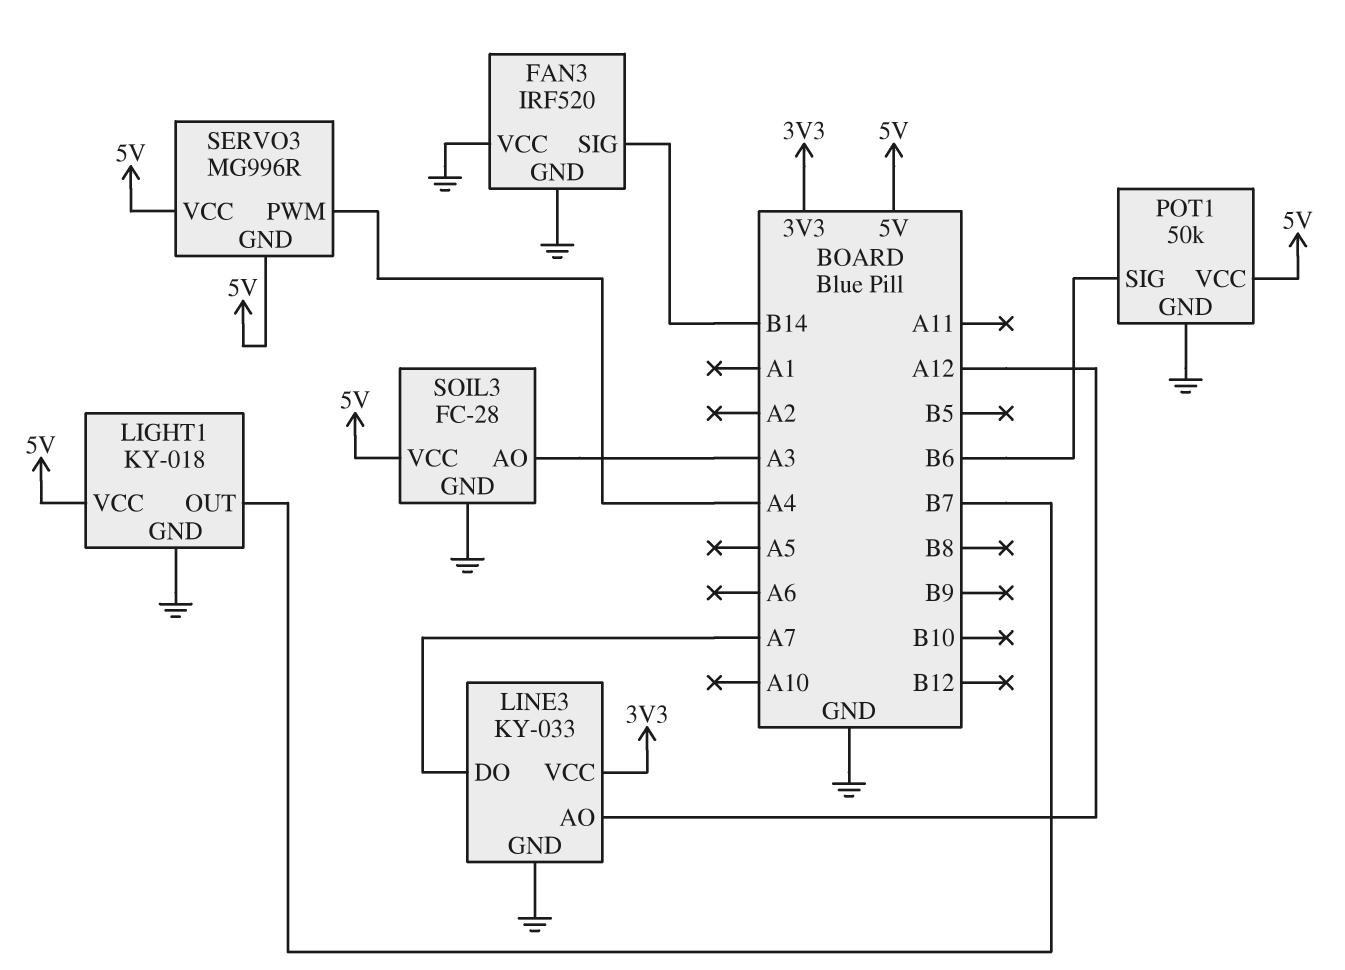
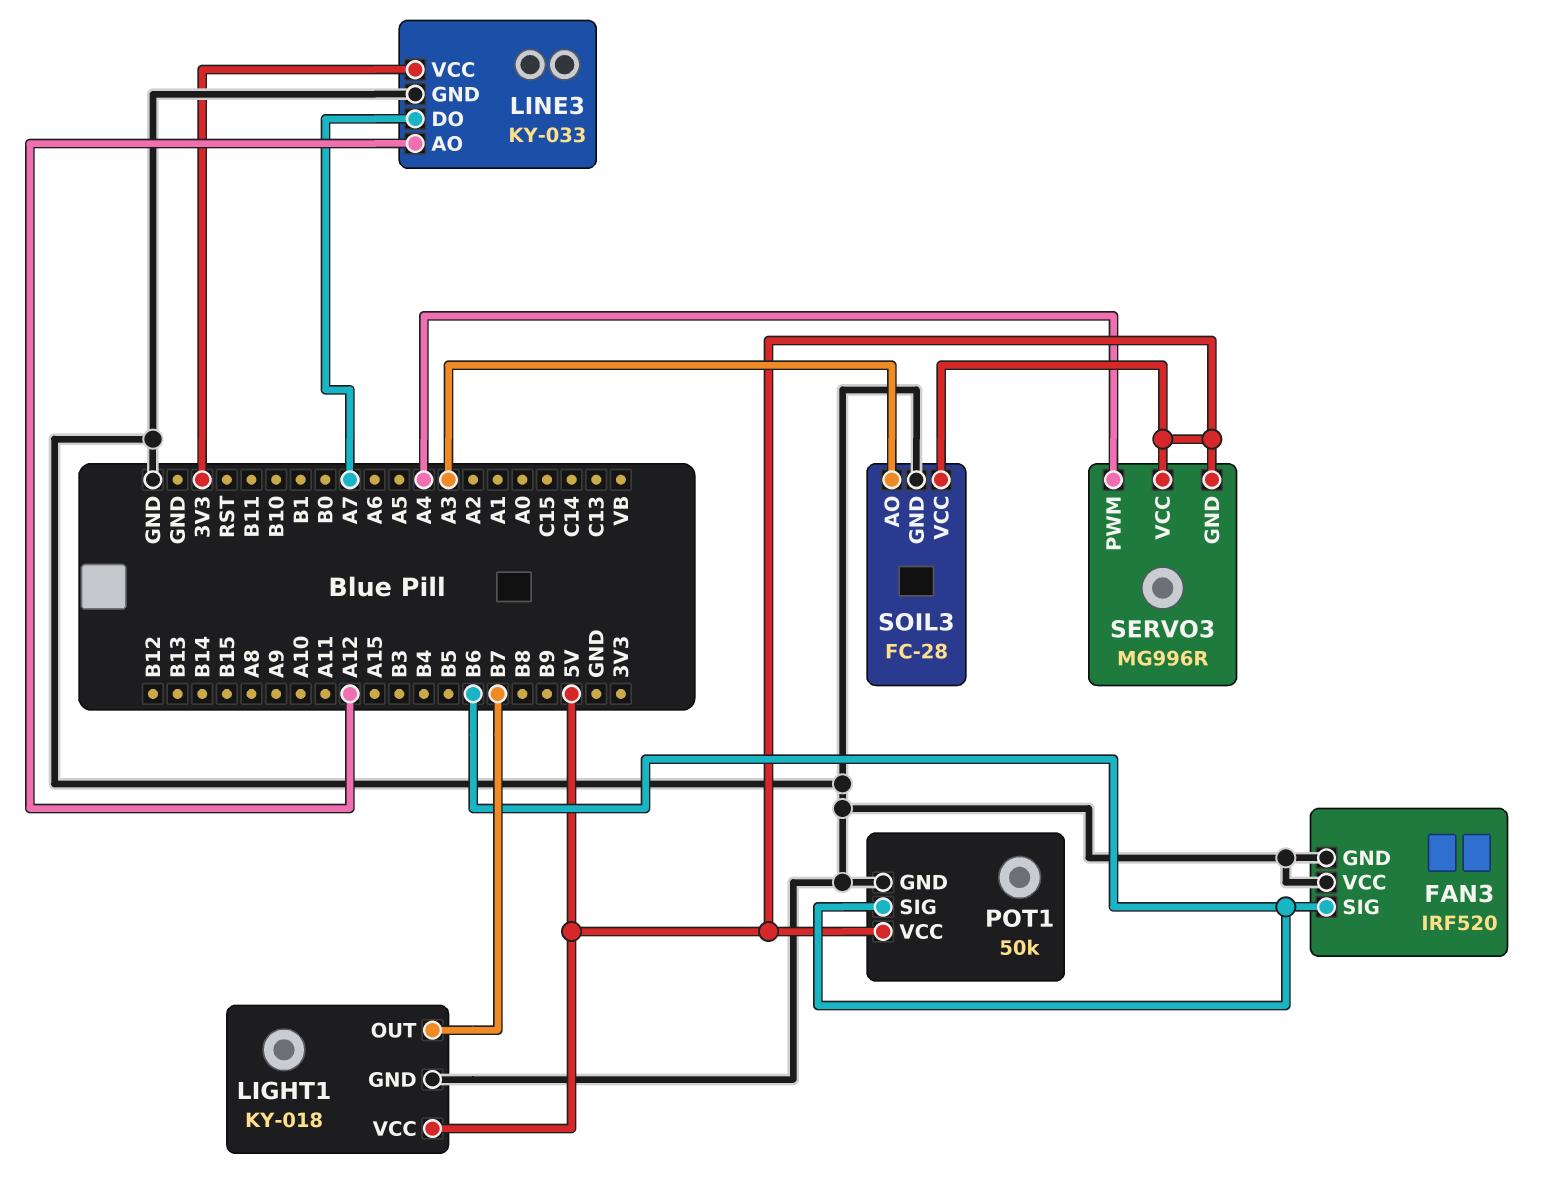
FAN3 pin SIG: B14 -> B6

